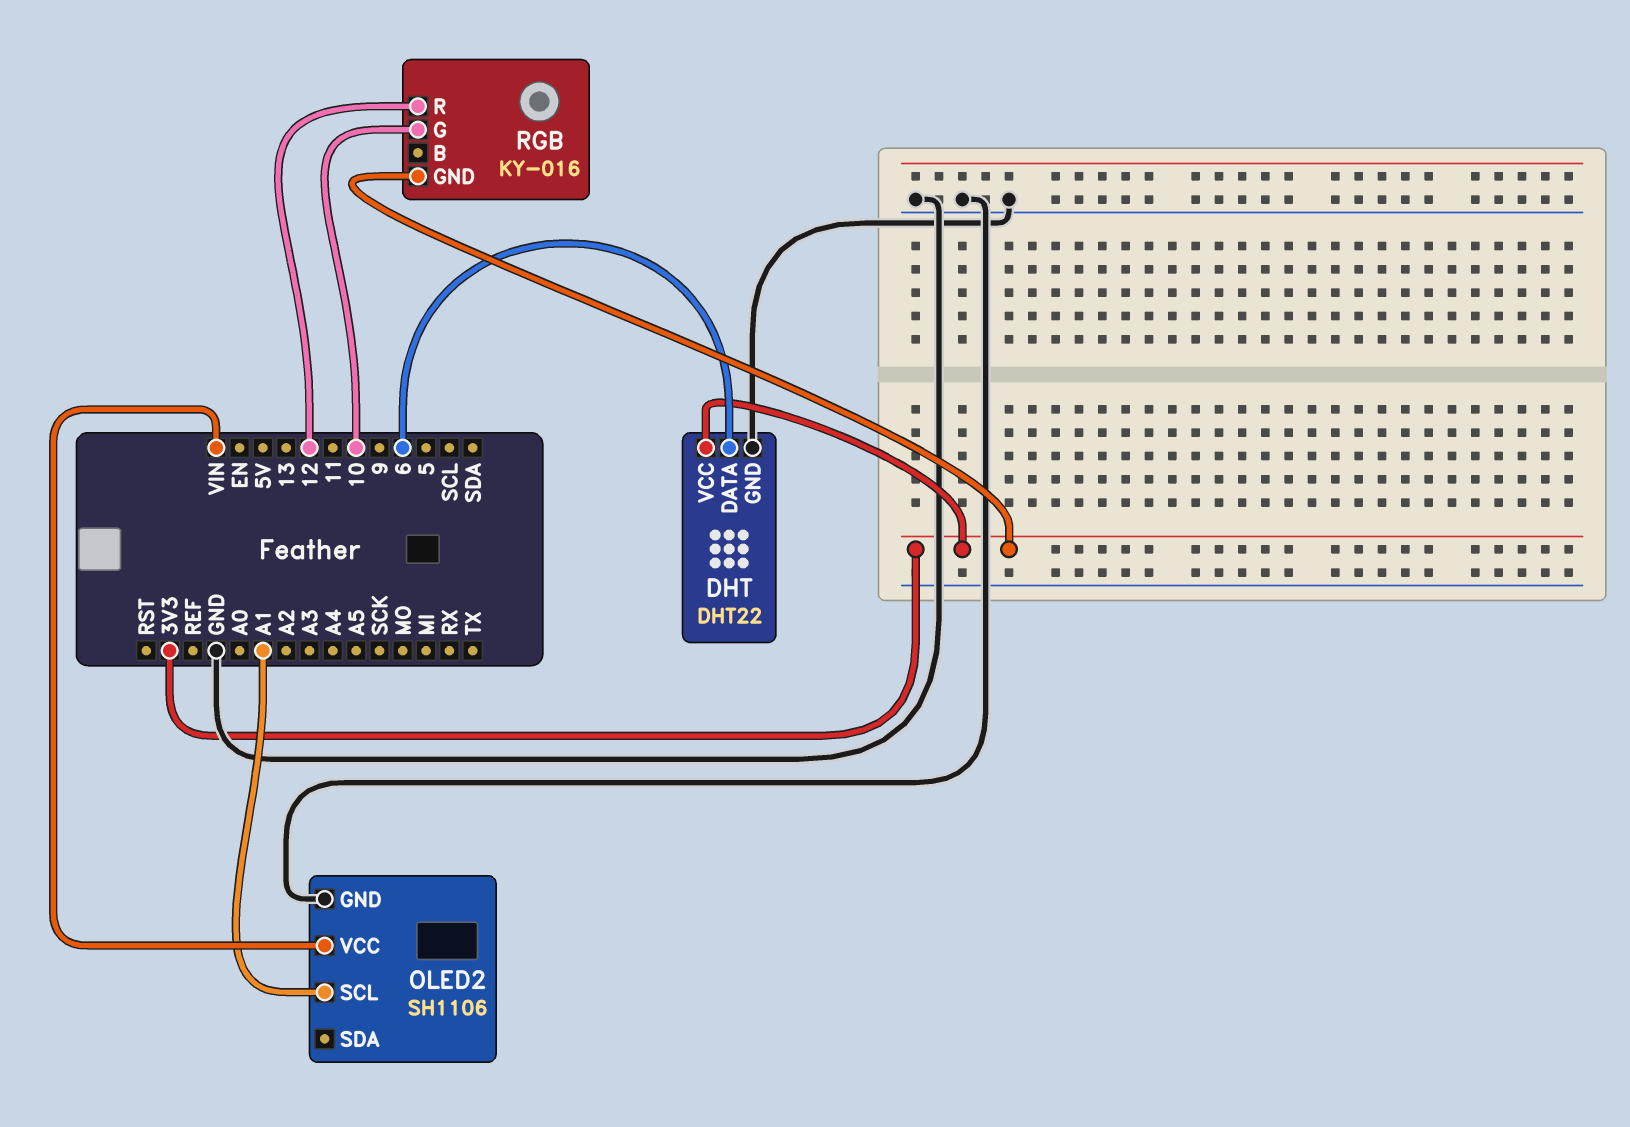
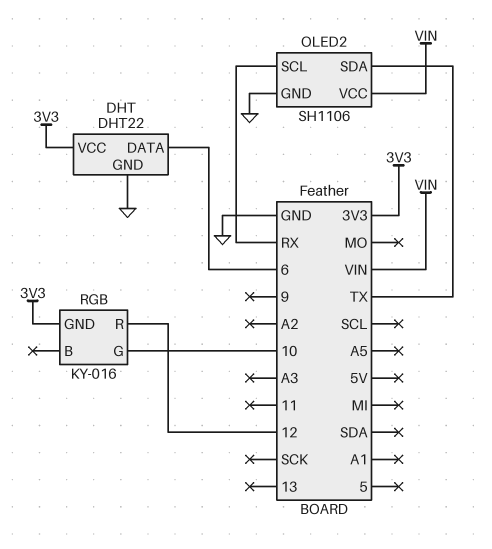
OLED2 pin SCL: A1 -> RX
OLED2 pin SDA: none -> TX

